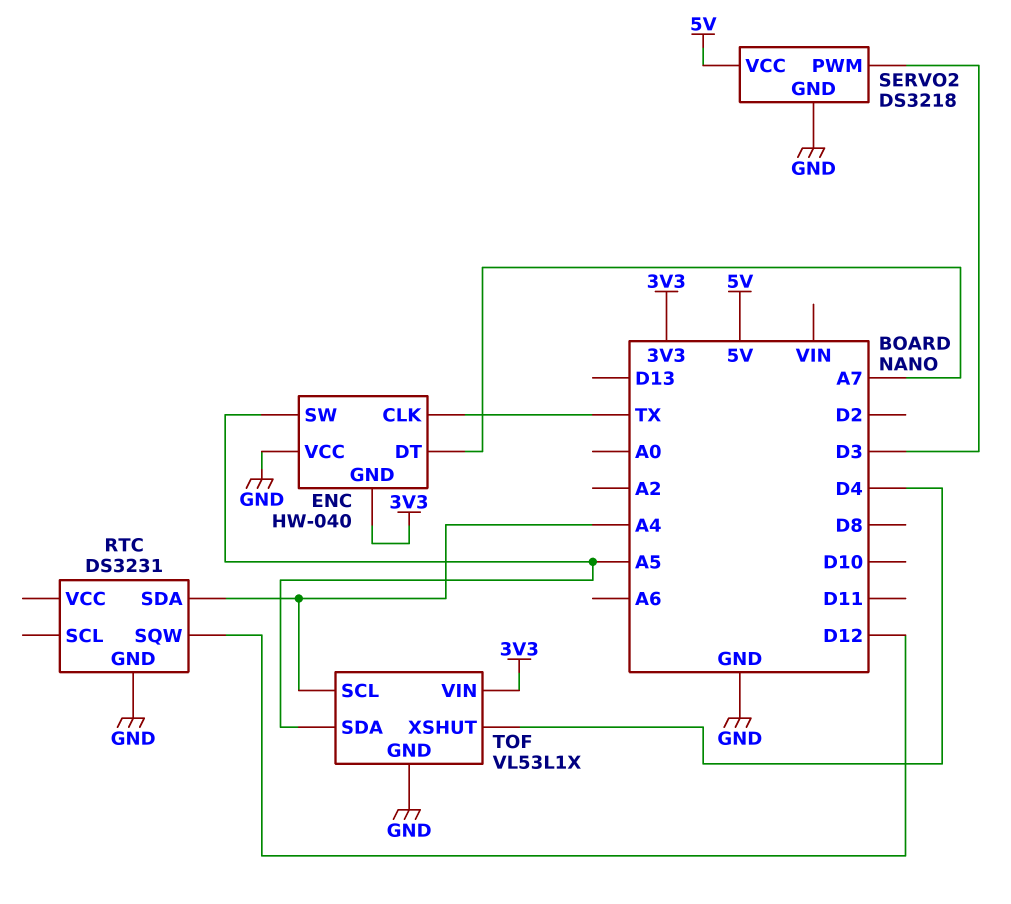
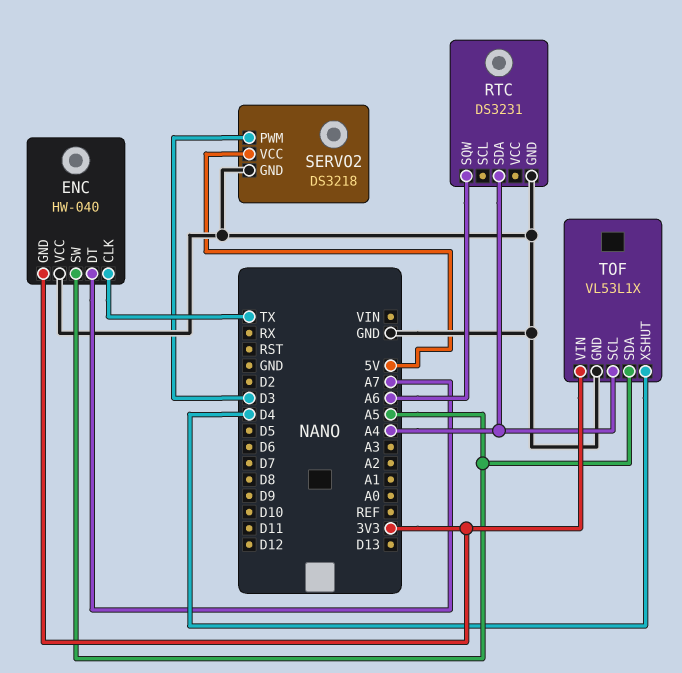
RTC pin SQW: D12 -> A6

